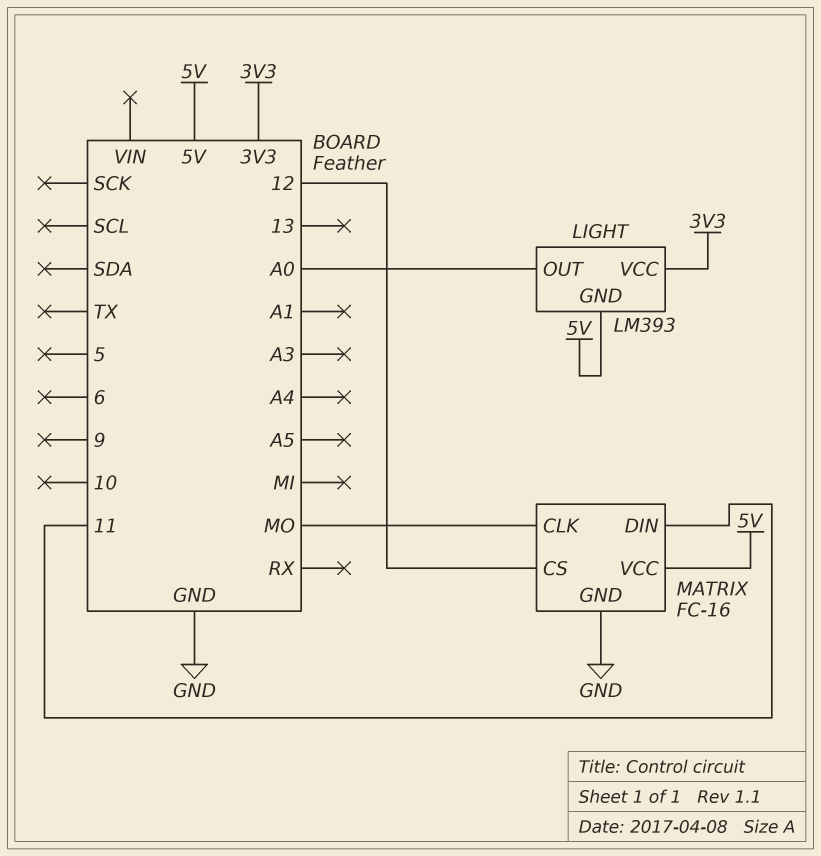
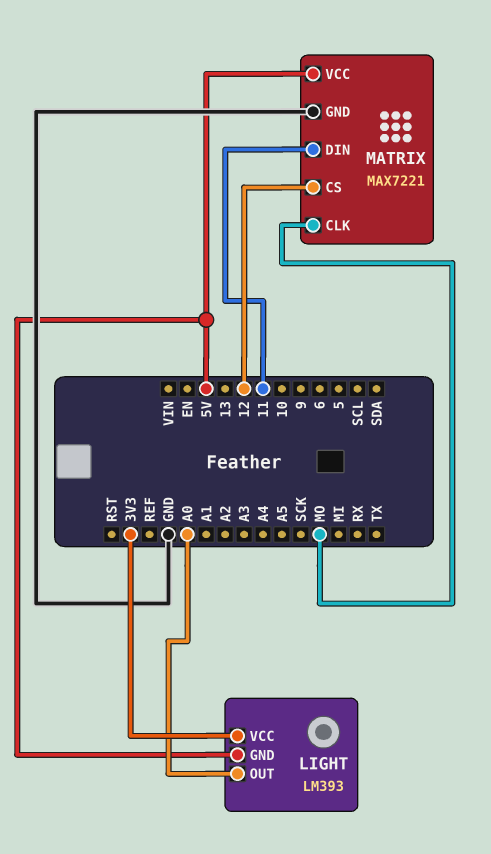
MATRIX: FC-16 -> MAX7221

